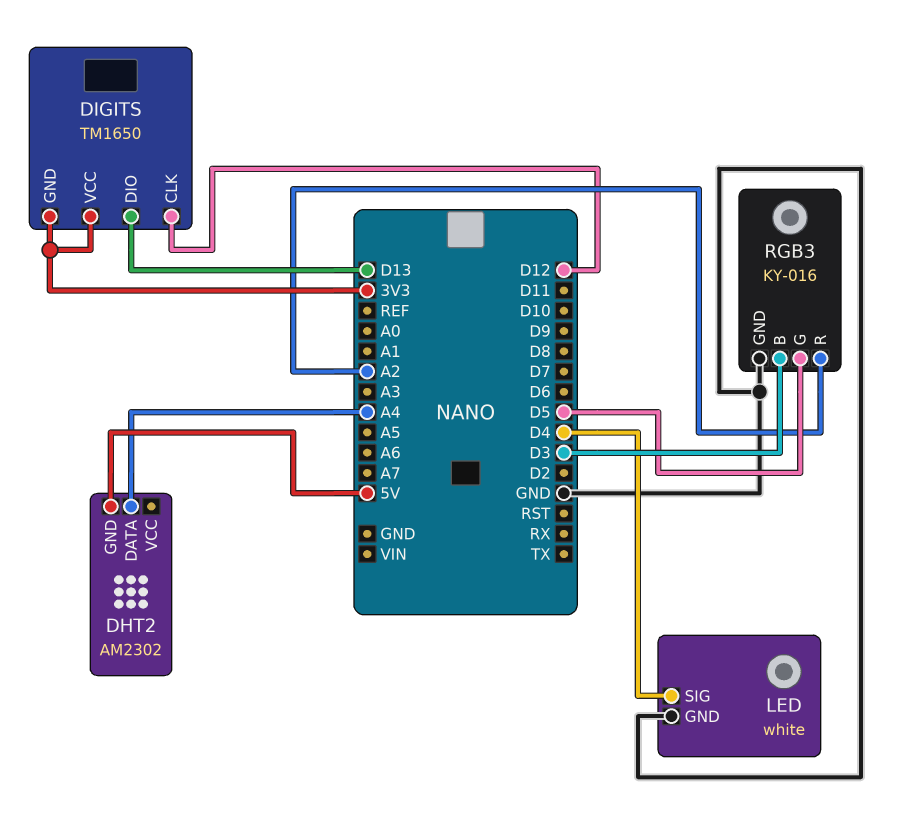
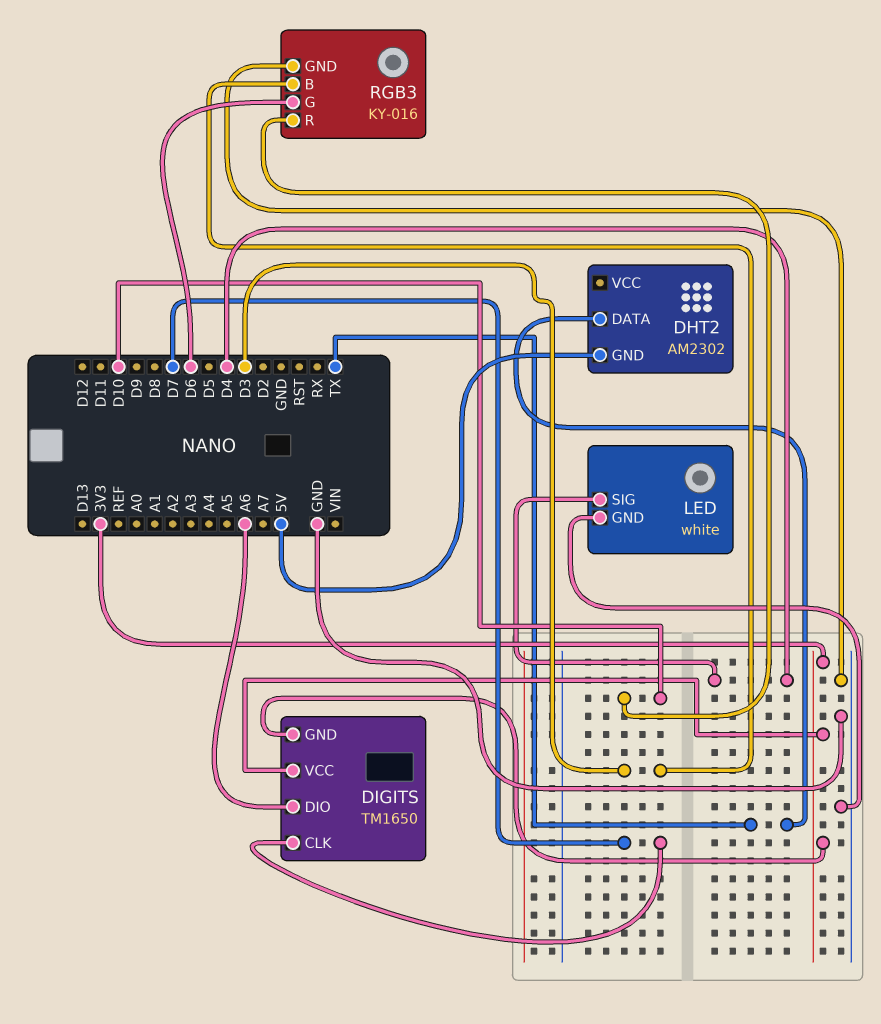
DHT2 pin DATA: A4 -> TX
DIGITS pin CLK: D12 -> D7
DIGITS pin DIO: D13 -> A6
RGB3 pin G: D5 -> D6
RGB3 pin R: A2 -> D10

